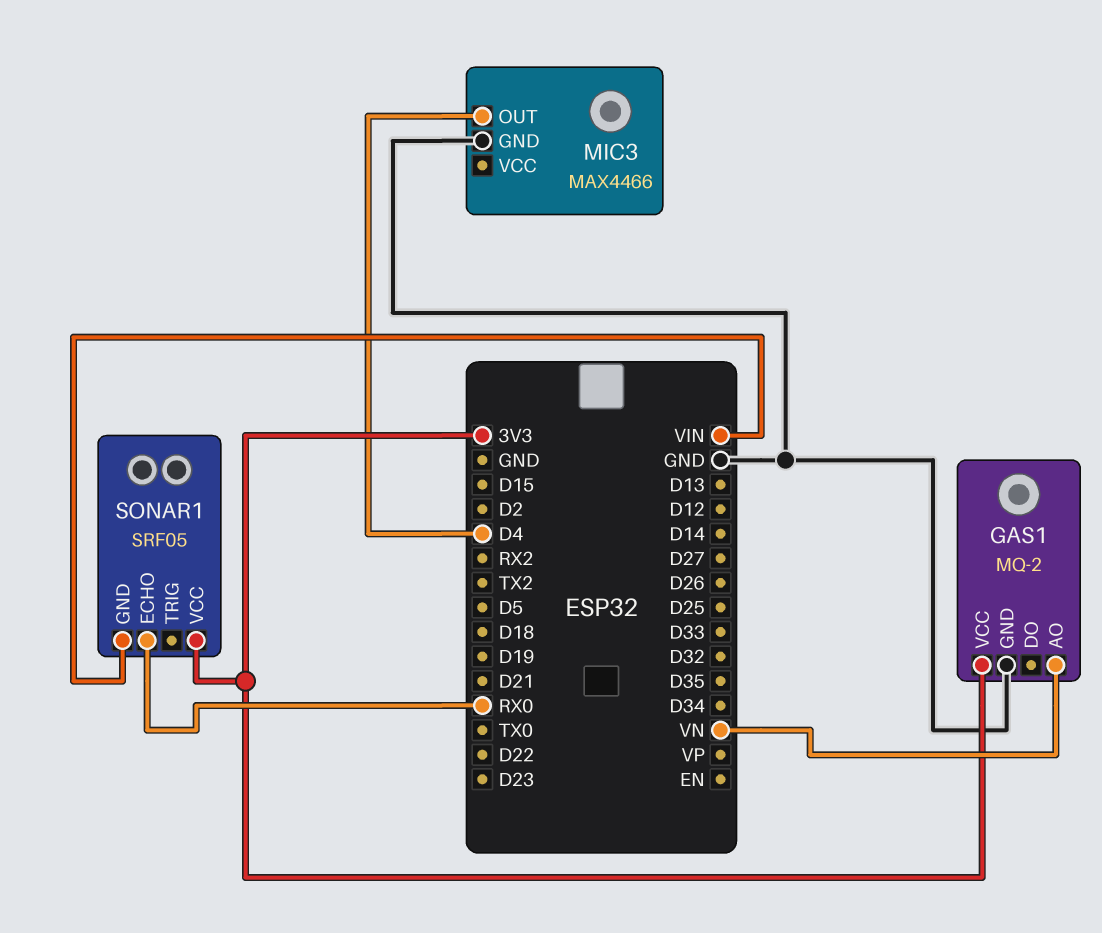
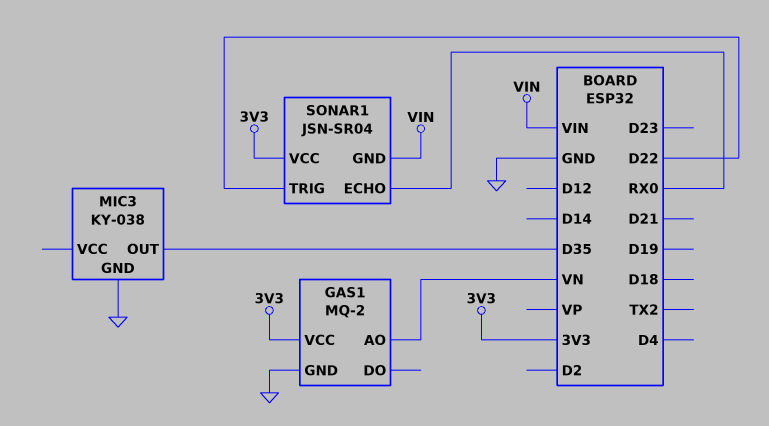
MIC3: MAX4466 -> KY-038
MIC3 pin OUT: D4 -> D35
SONAR1: SRF05 -> JSN-SR04
SONAR1 pin TRIG: none -> D22

